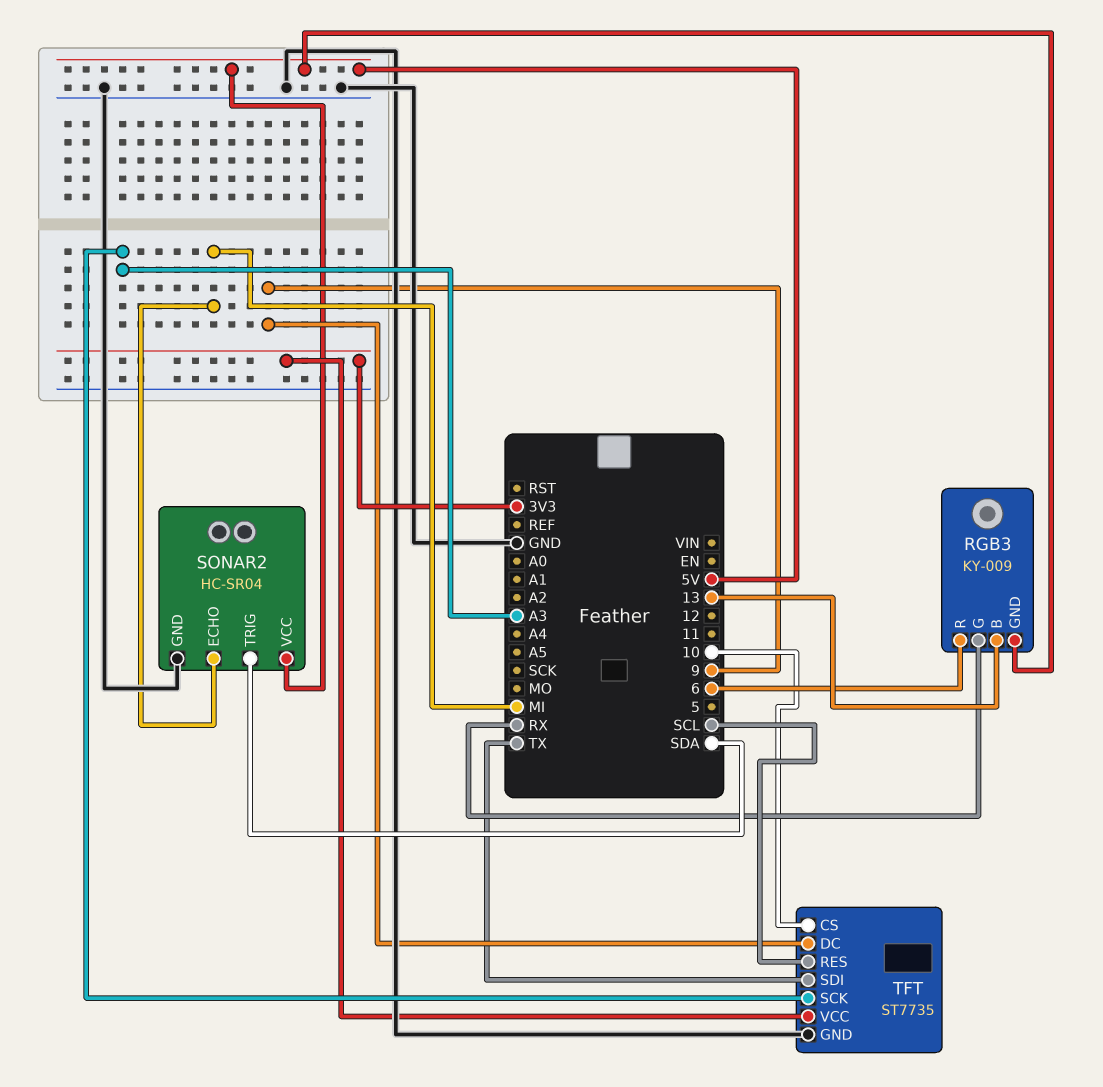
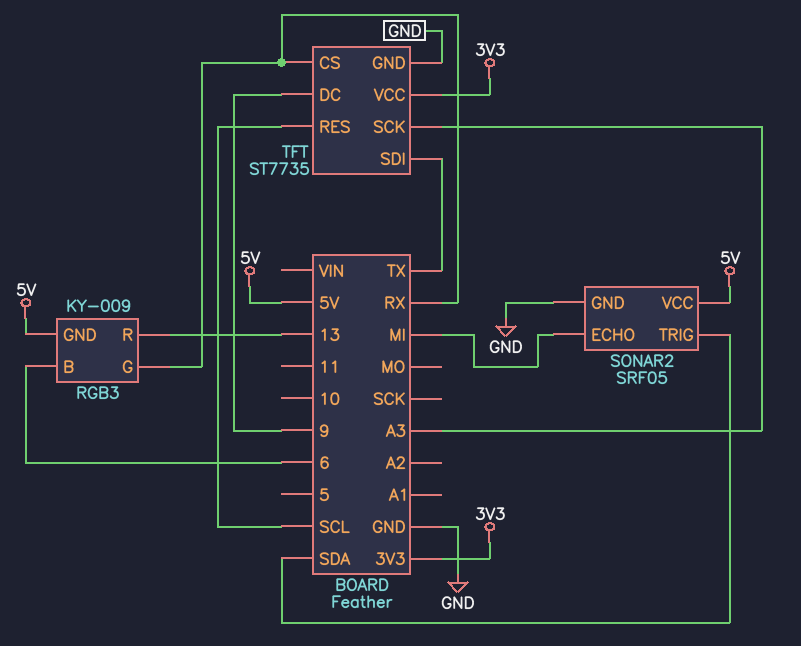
RGB3 pin B: 13 -> 6
RGB3 pin R: 6 -> 13
SONAR2: HC-SR04 -> SRF05
TFT pin CS: 10 -> RX

